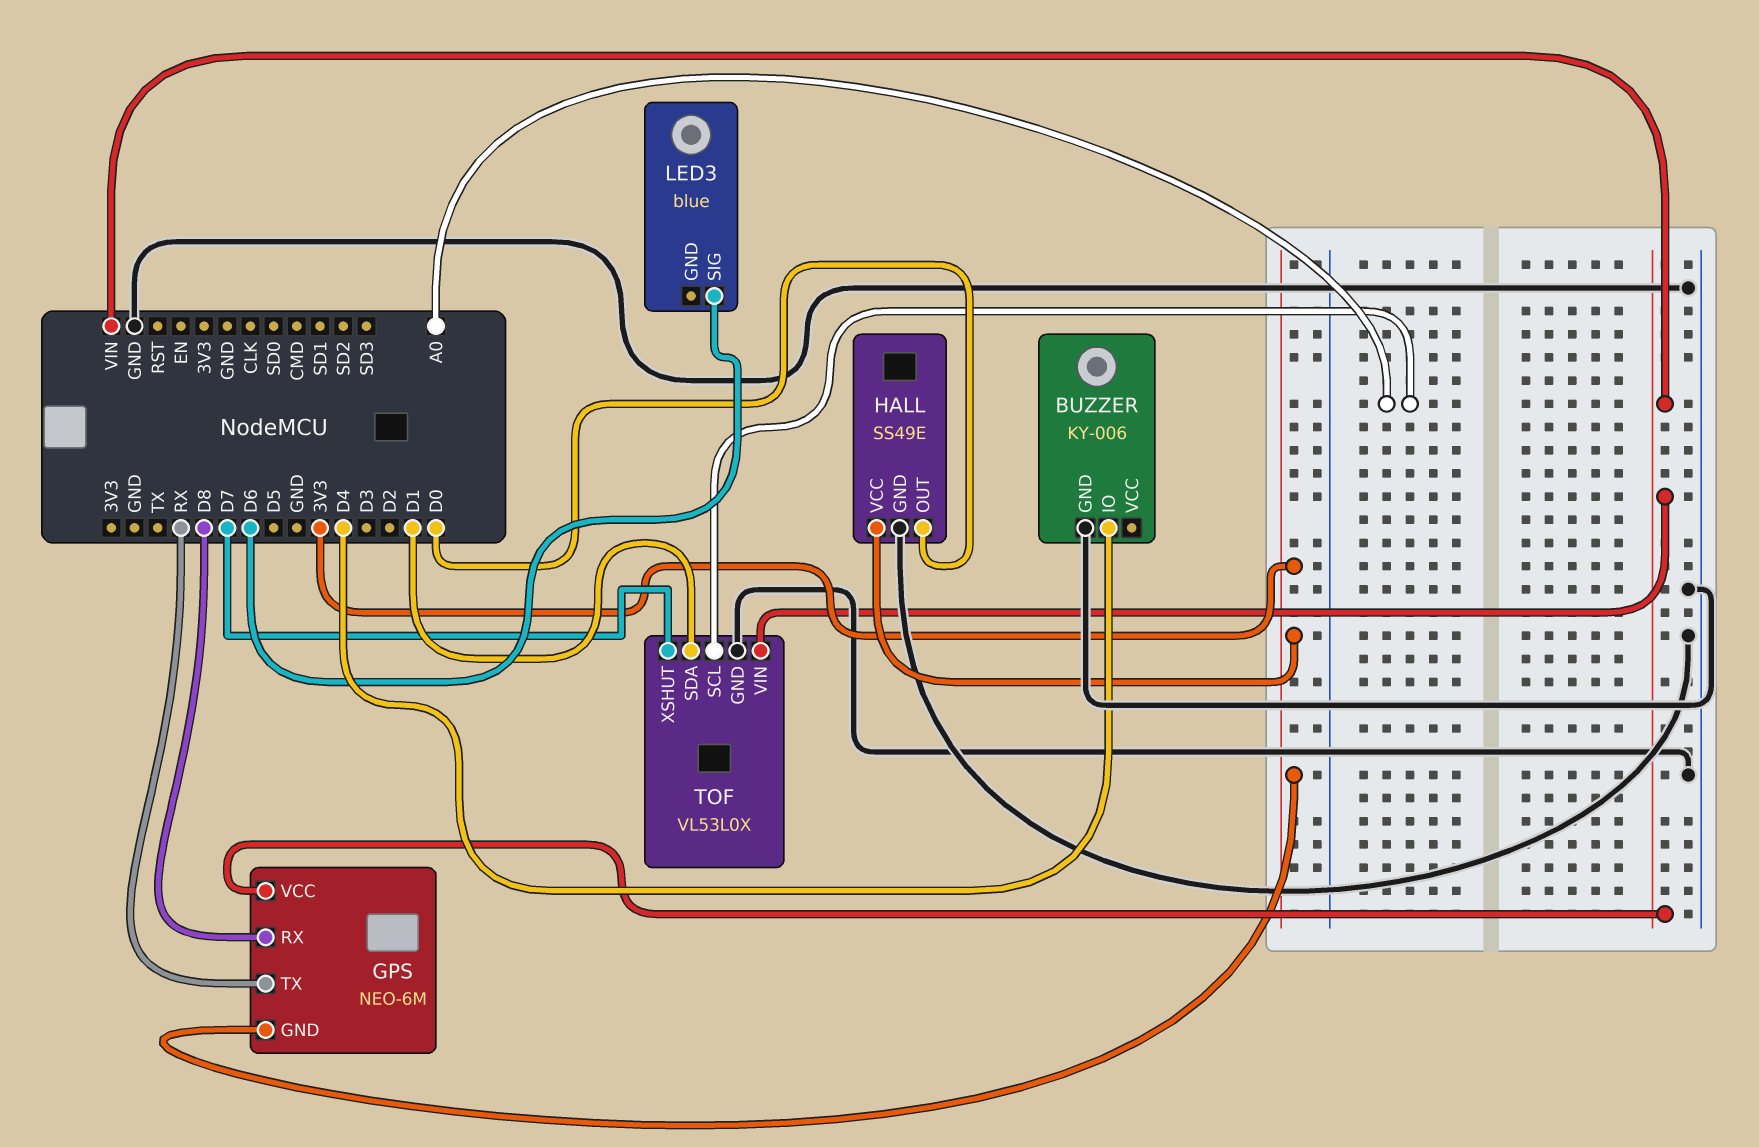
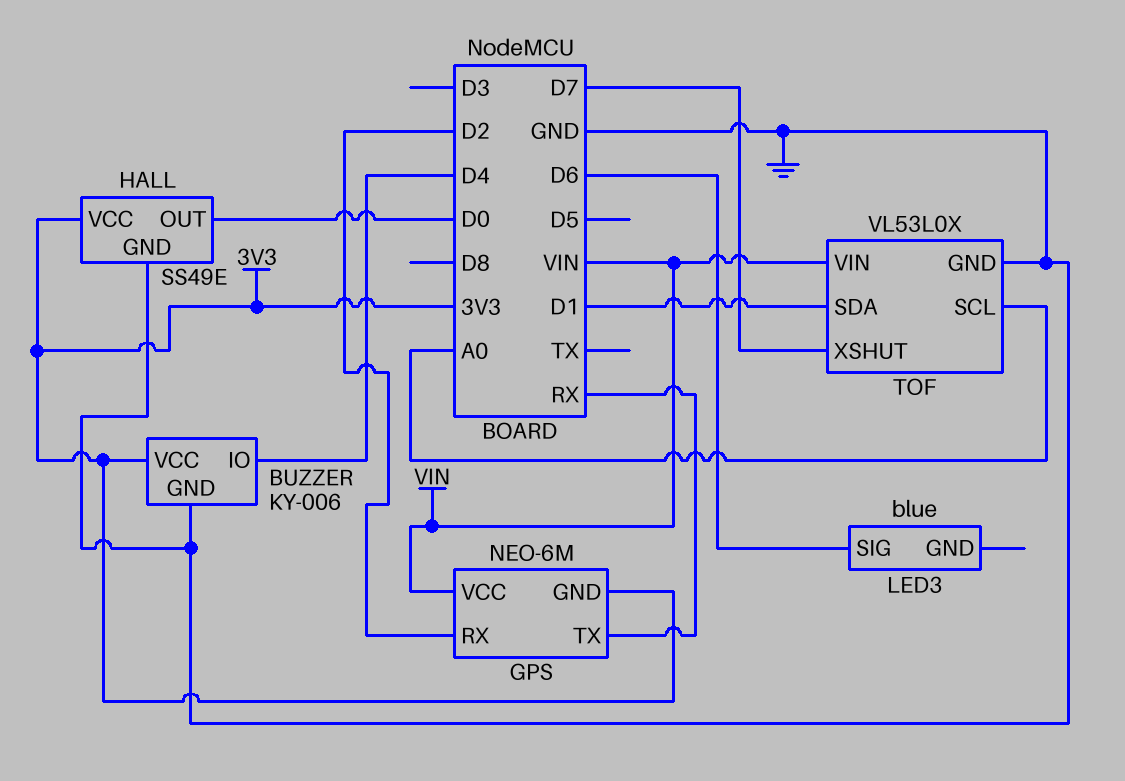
BUZZER pin VCC: none -> 3V3
GPS pin RX: D8 -> D2

